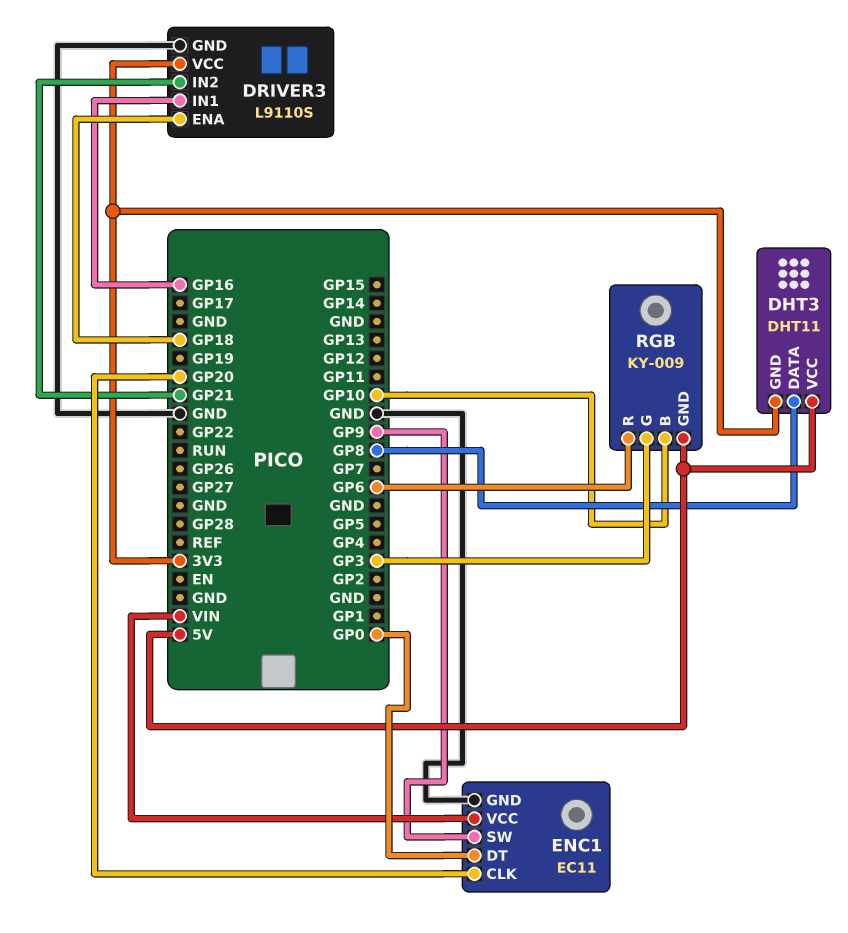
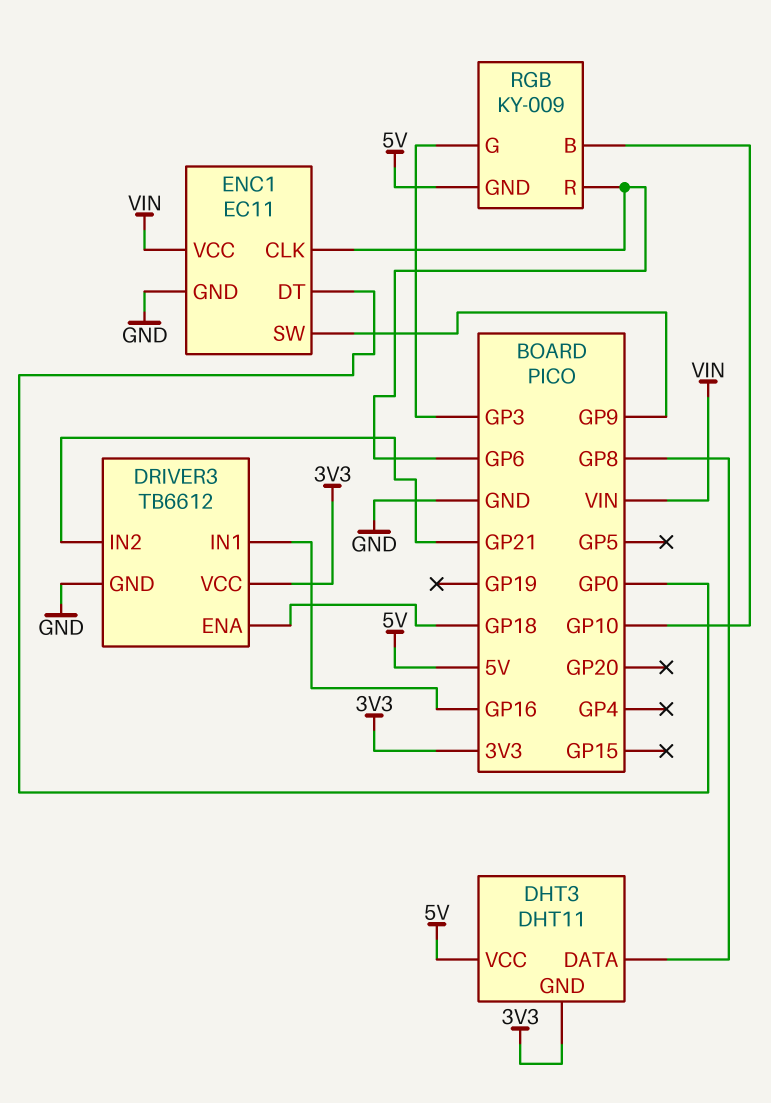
DRIVER3: L9110S -> TB6612
ENC1 pin CLK: GP20 -> GP6

